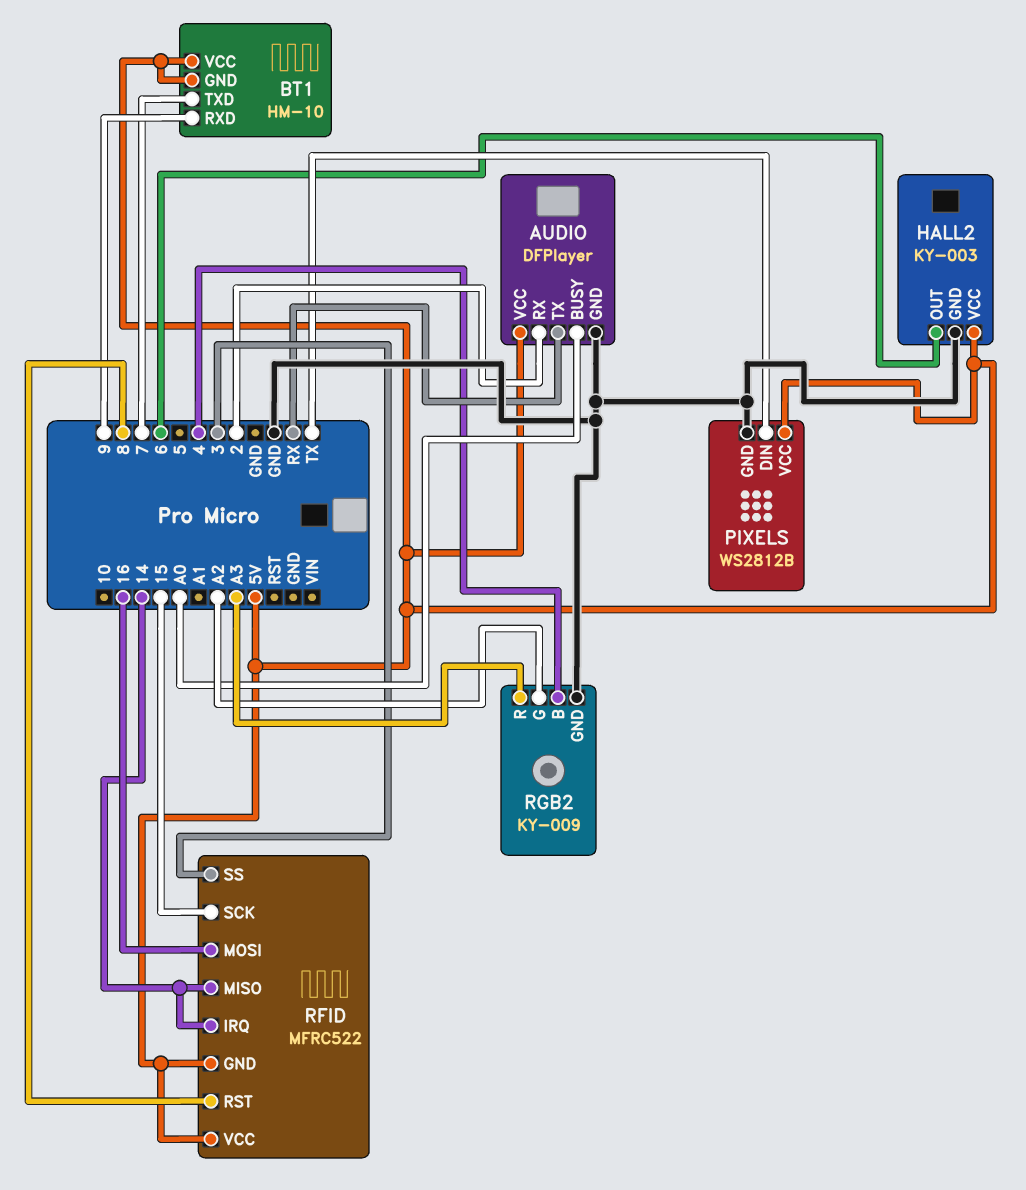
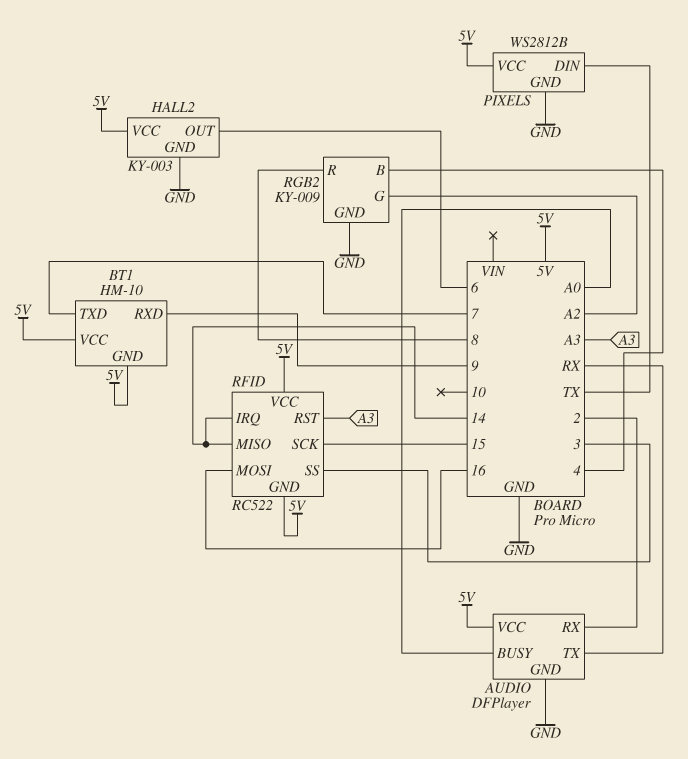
RFID: MFRC522 -> RC522
RFID pin RST: 8 -> A3
RGB2 pin R: A3 -> 8

